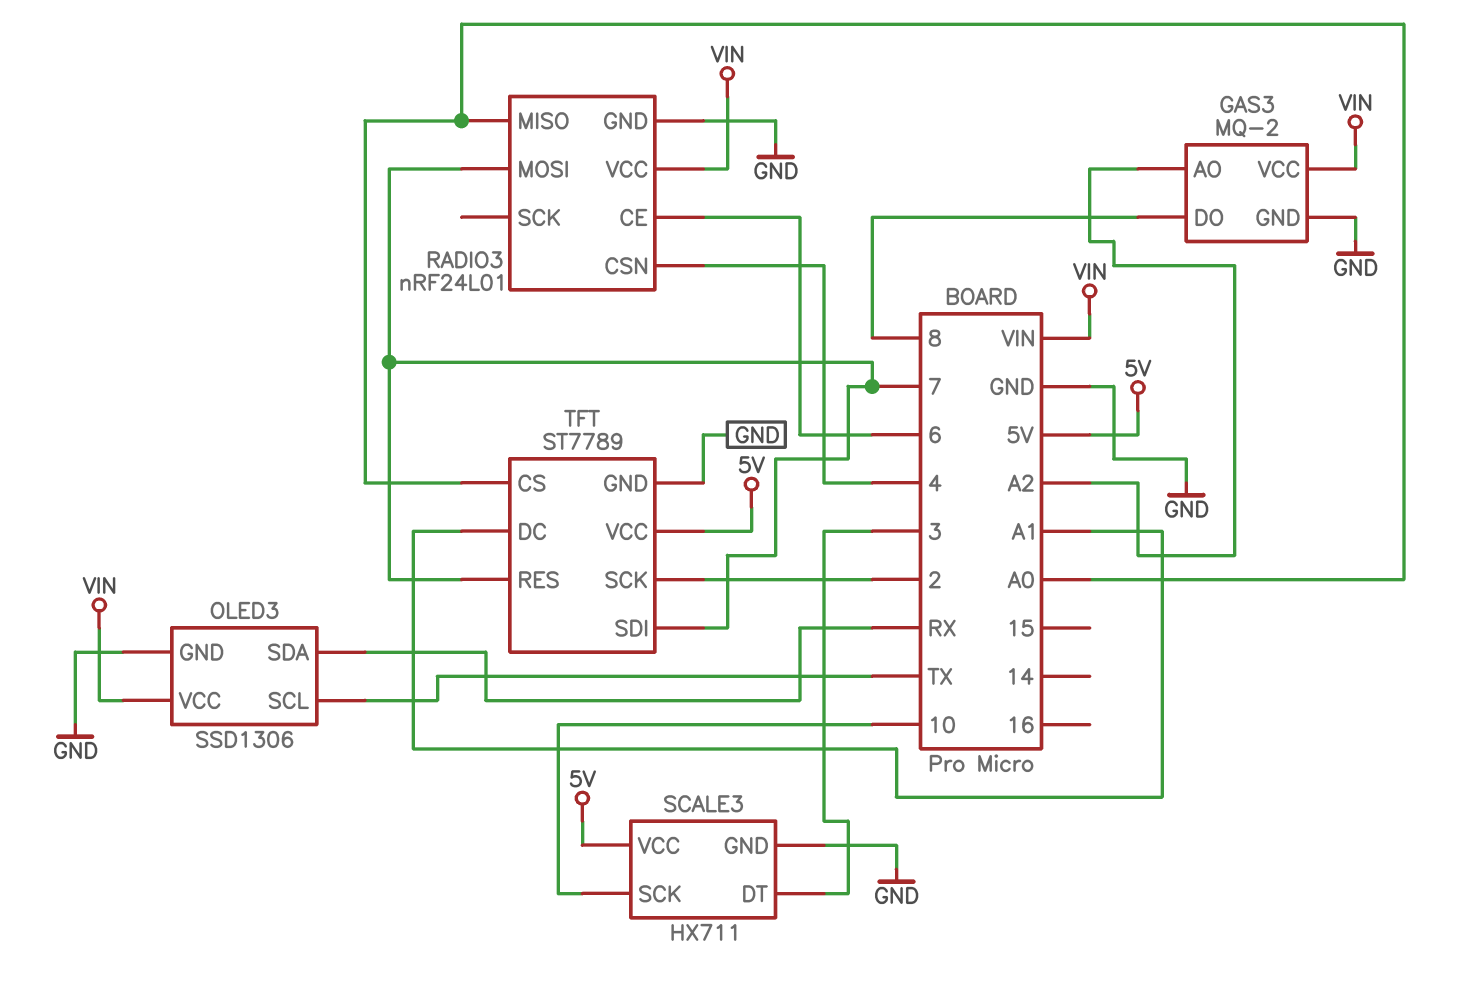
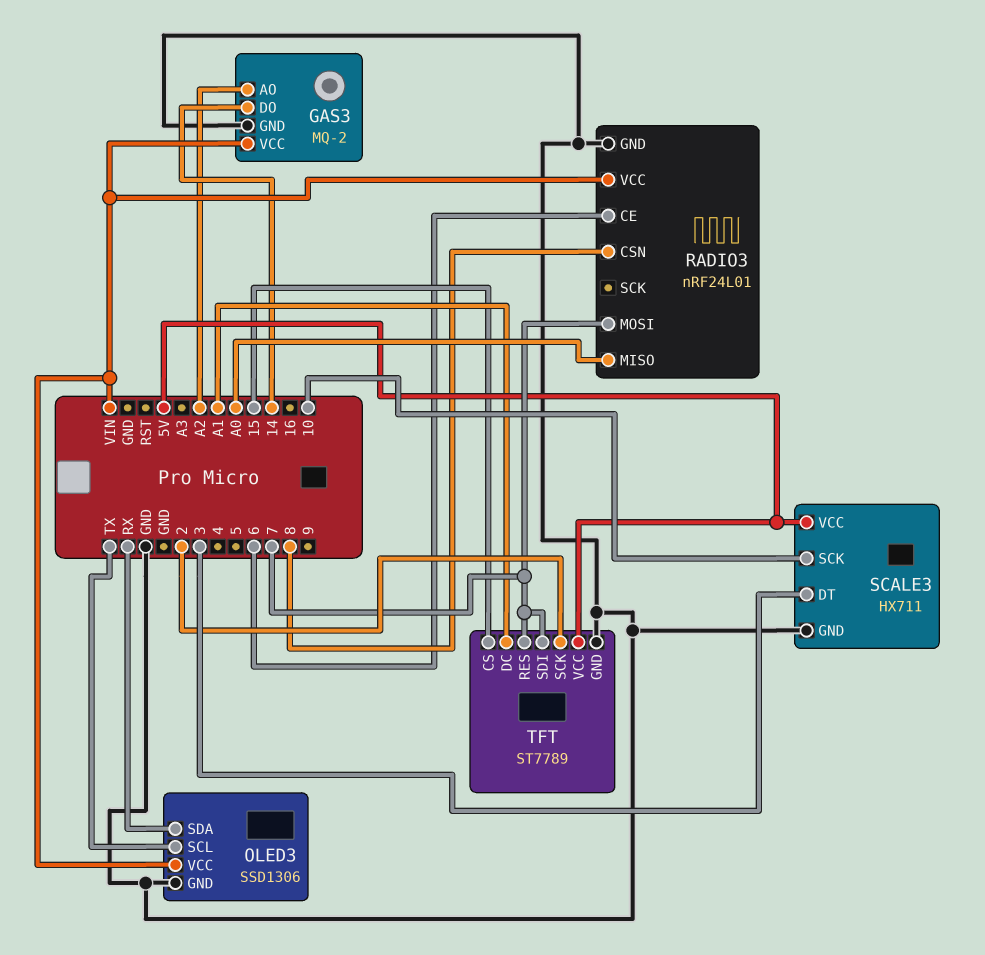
GAS3 pin DO: 8 -> 14
RADIO3 pin CSN: 4 -> 8
TFT pin CS: A0 -> 15

